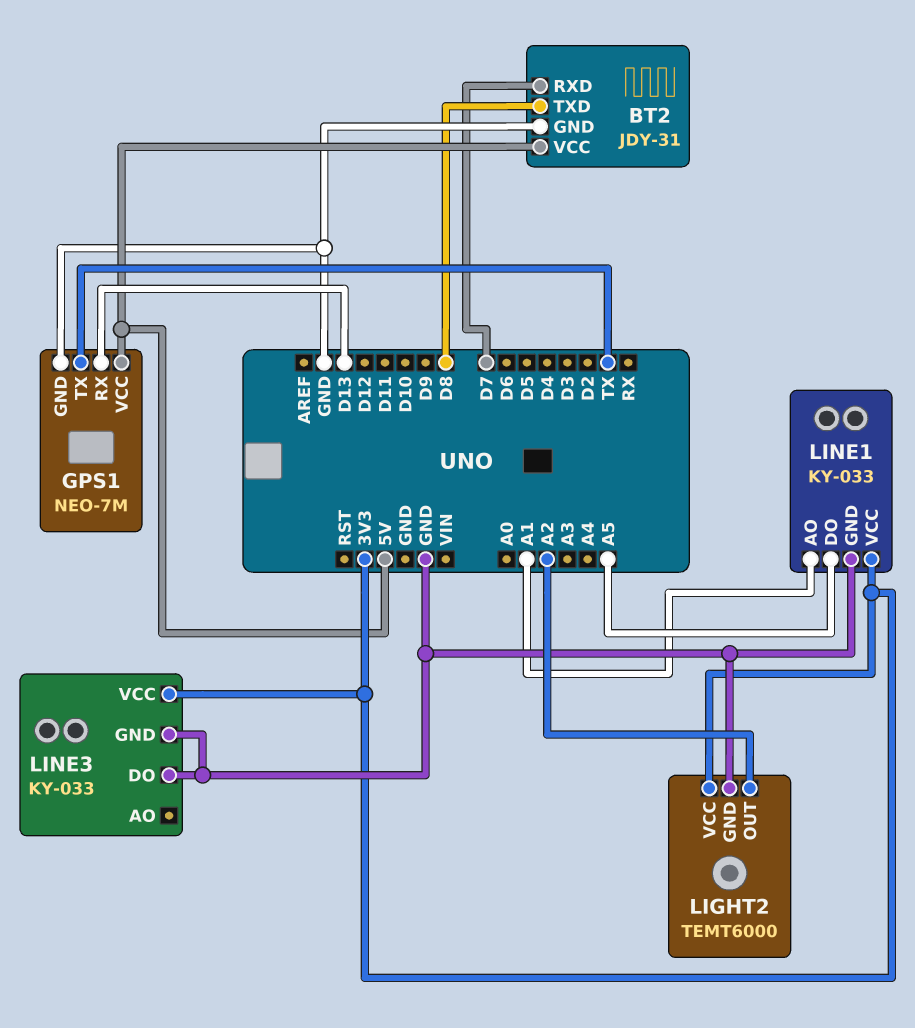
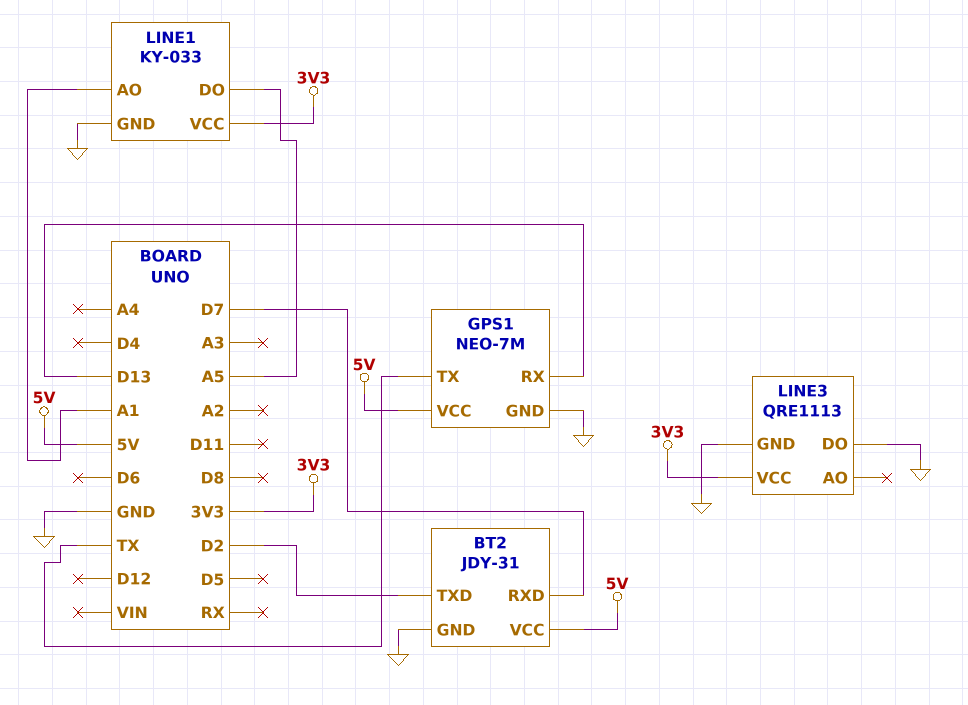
BT2 pin TXD: D8 -> D2
LIGHT2: TEMT6000 -> none
LIGHT2 pin GND: GND -> none
LIGHT2 pin OUT: A2 -> none
LIGHT2 pin VCC: 3V3 -> none
LINE3: KY-033 -> QRE1113

